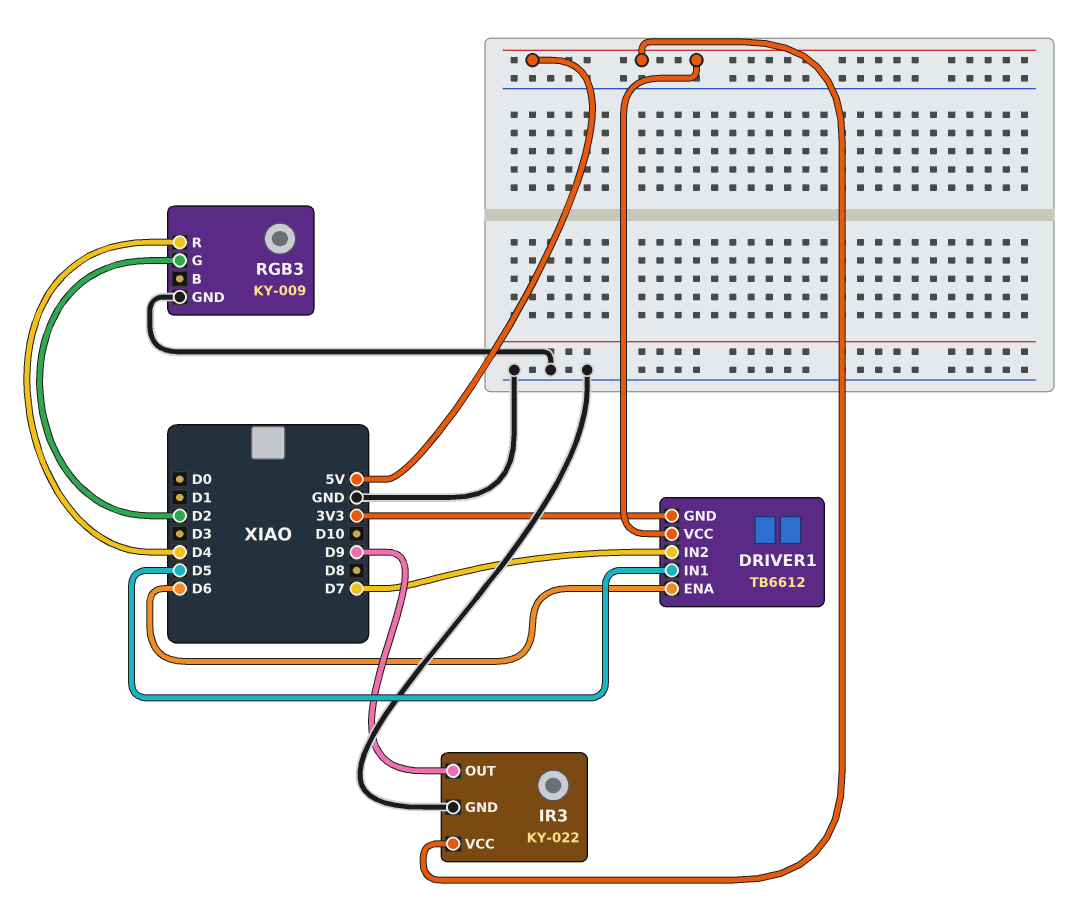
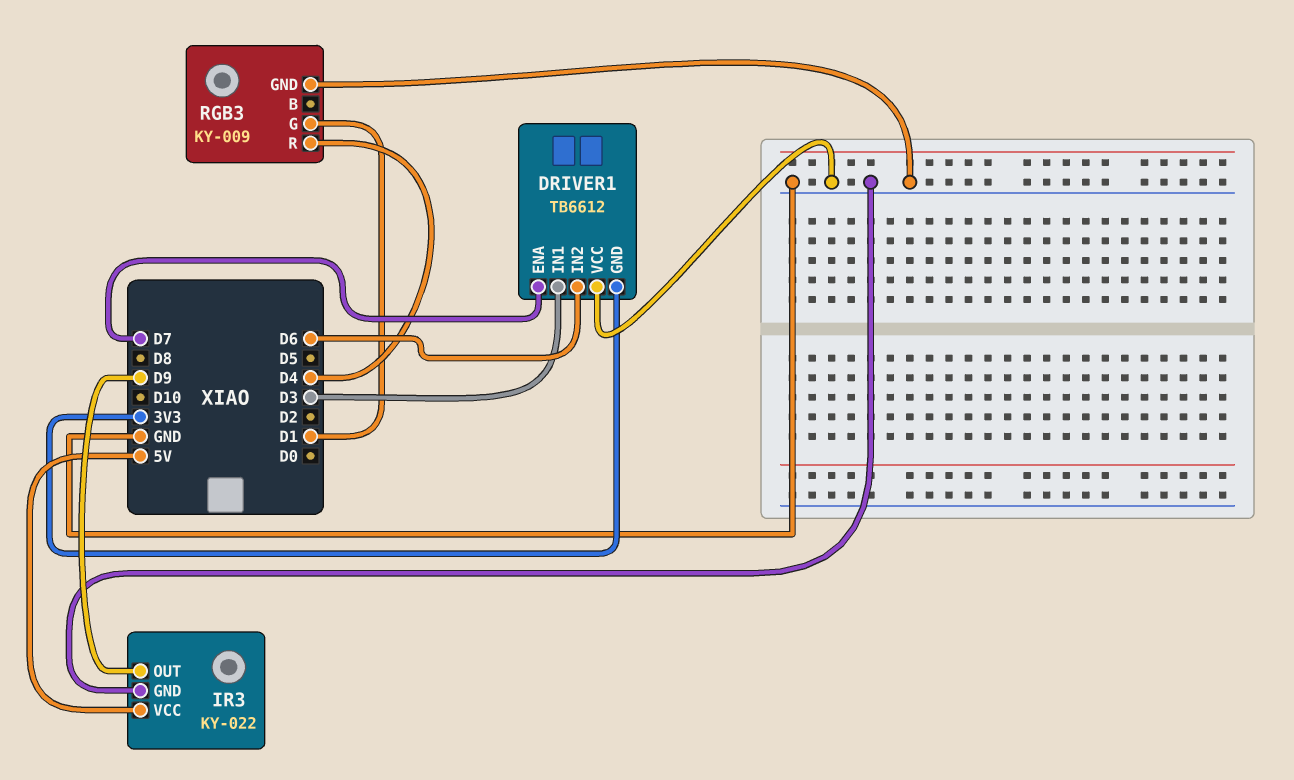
DRIVER1 pin ENA: D6 -> D7
DRIVER1 pin IN1: D5 -> D3
DRIVER1 pin IN2: D7 -> D6
DRIVER1 pin VCC: 5V -> GND
RGB3 pin G: D2 -> D1

